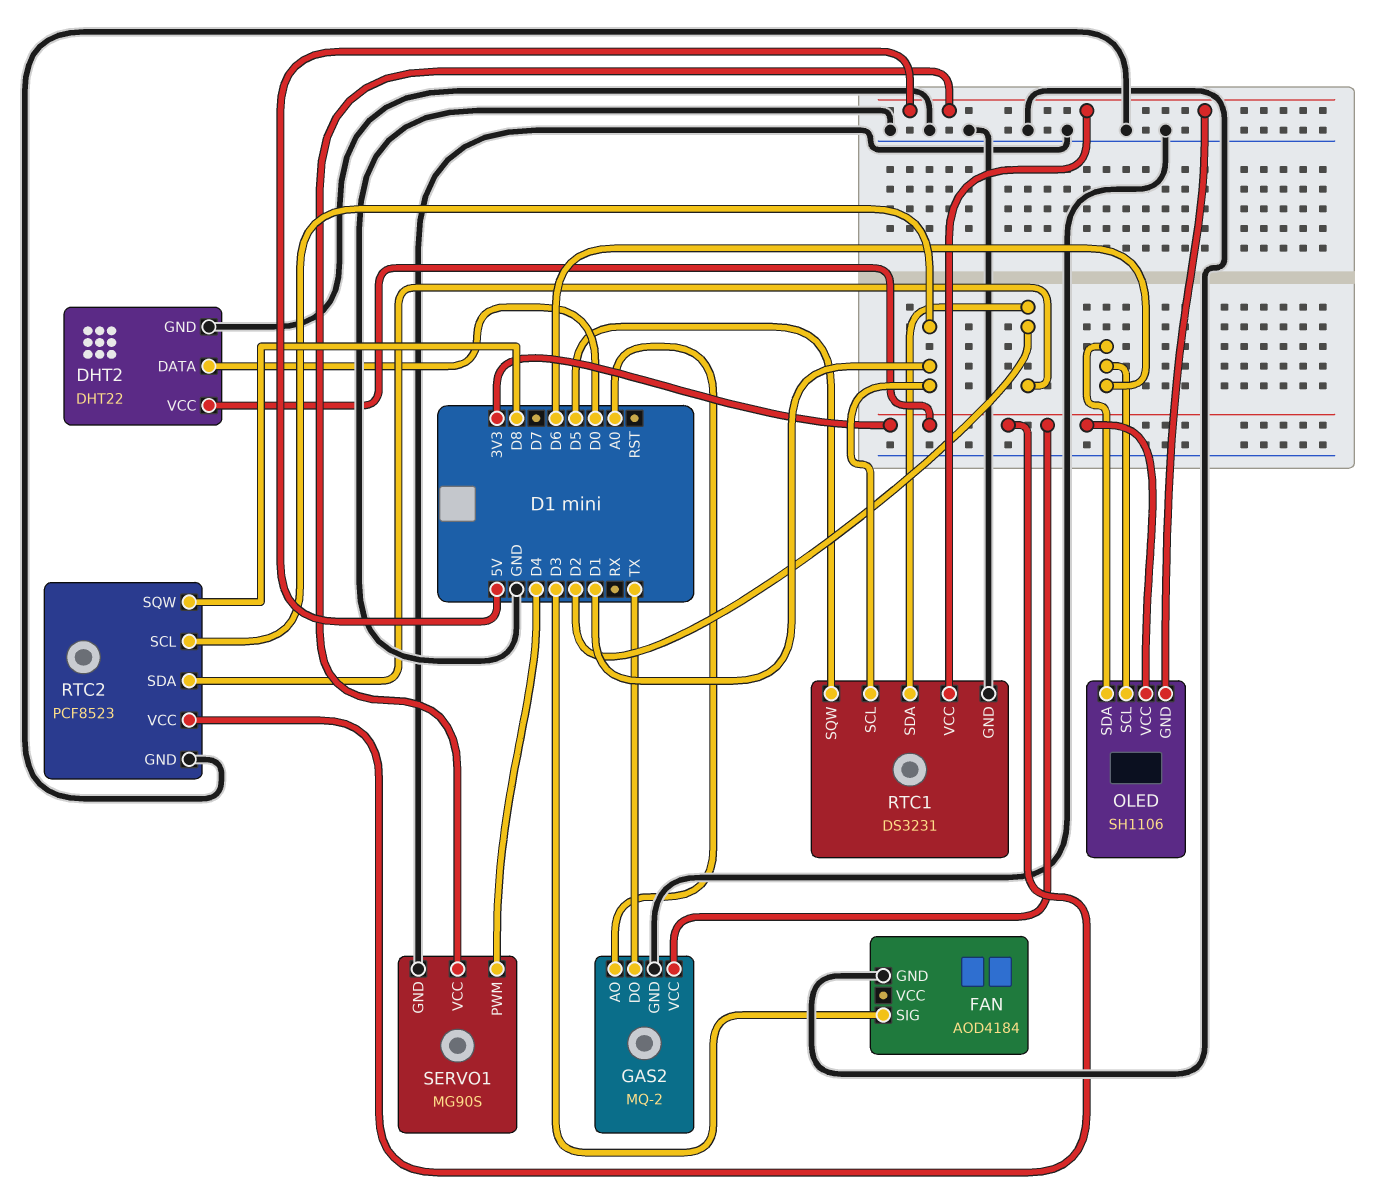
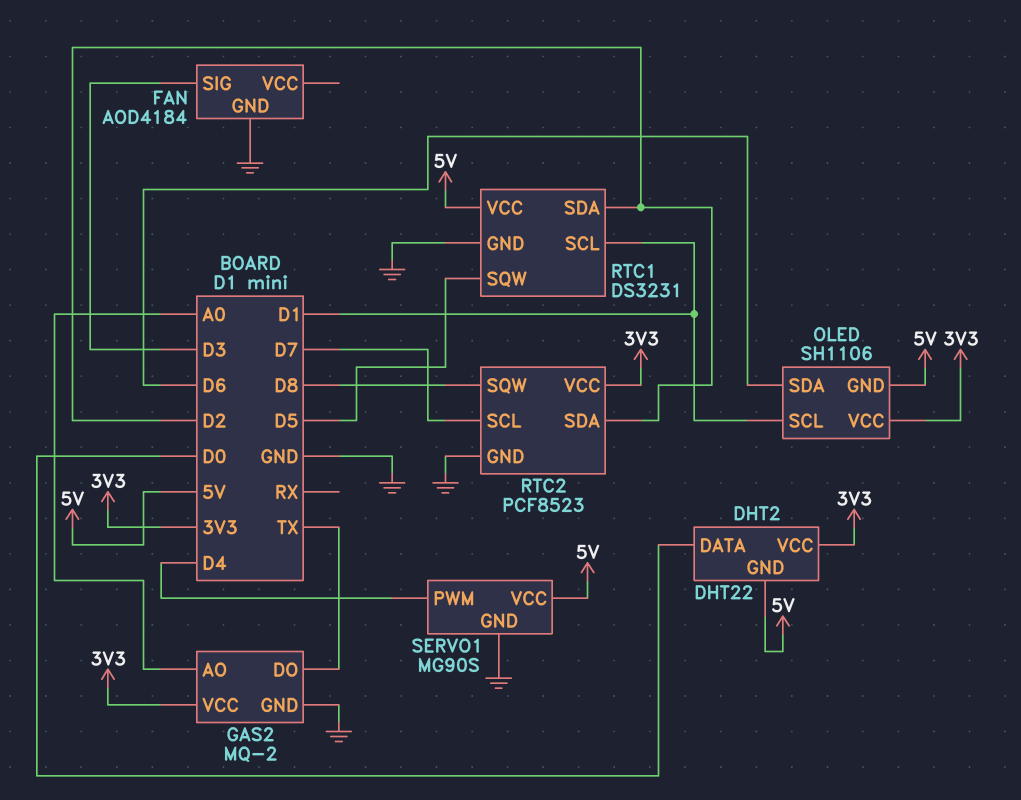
DHT2 pin GND: GND -> 5V
OLED pin SCL: D6 -> D1
RTC2 pin SCL: D1 -> D7

